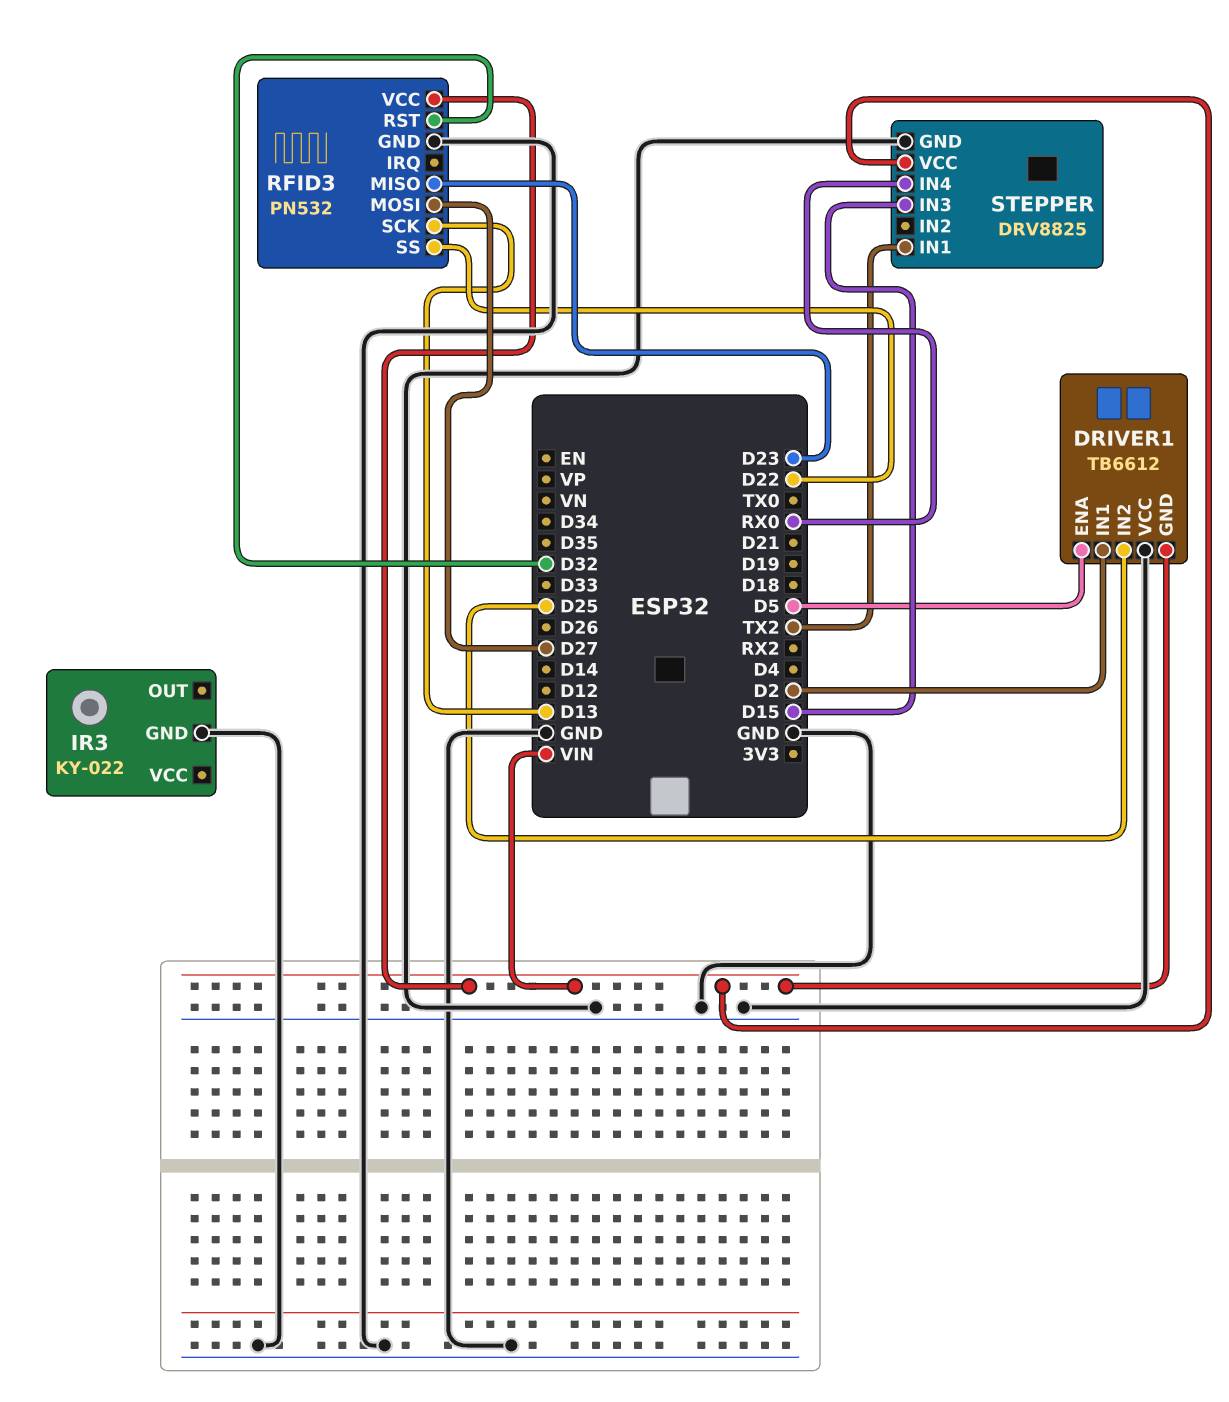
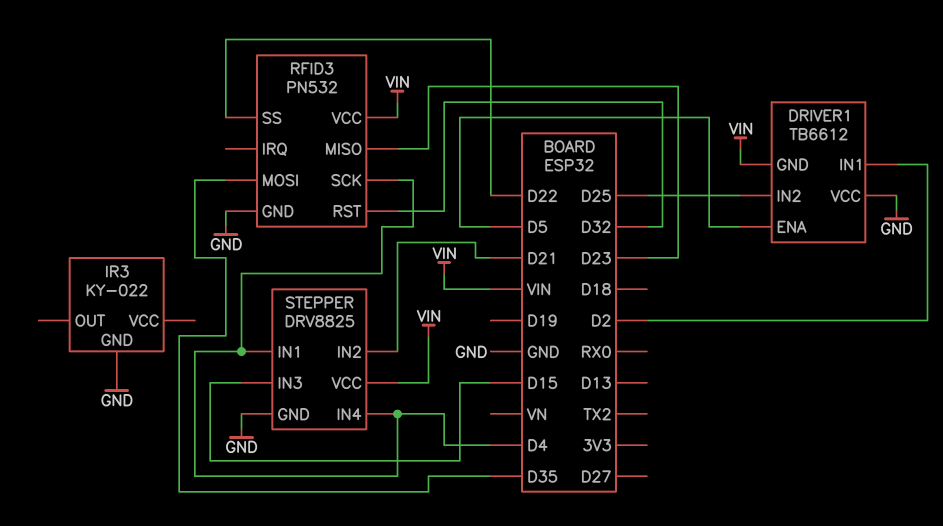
RFID3 pin MOSI: D27 -> D35
RFID3 pin SCK: D13 -> D4
STEPPER pin IN1: TX2 -> D4
STEPPER pin IN2: none -> D21
STEPPER pin IN4: RX0 -> D4

